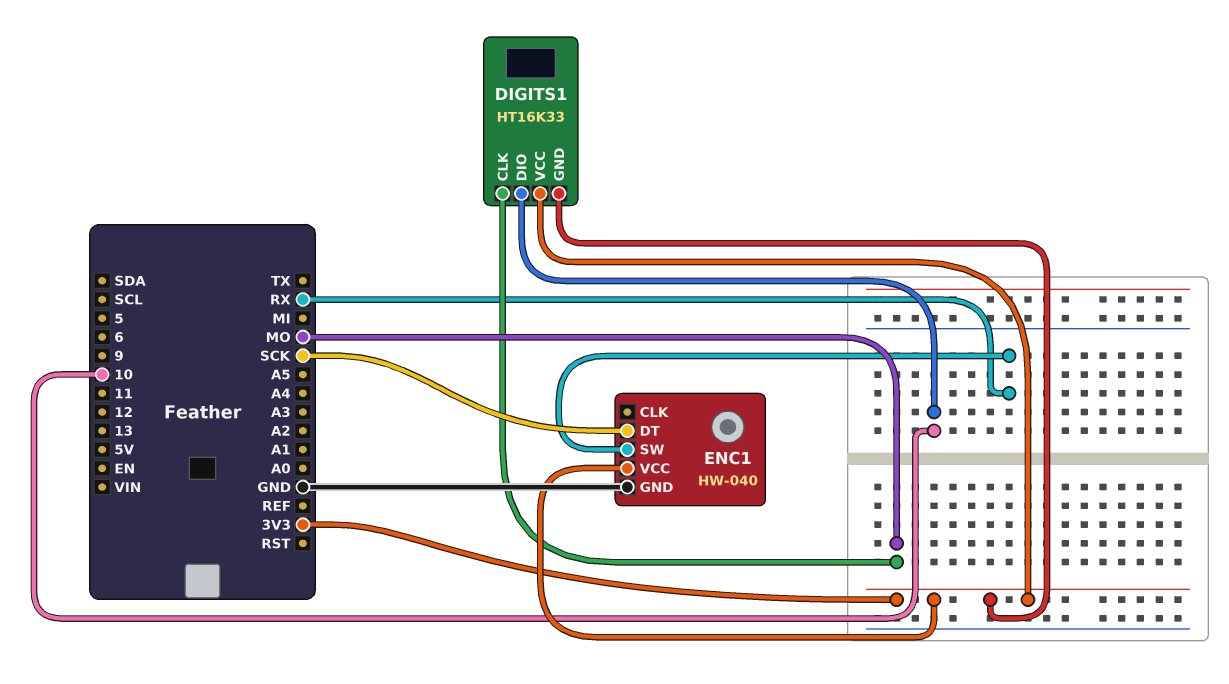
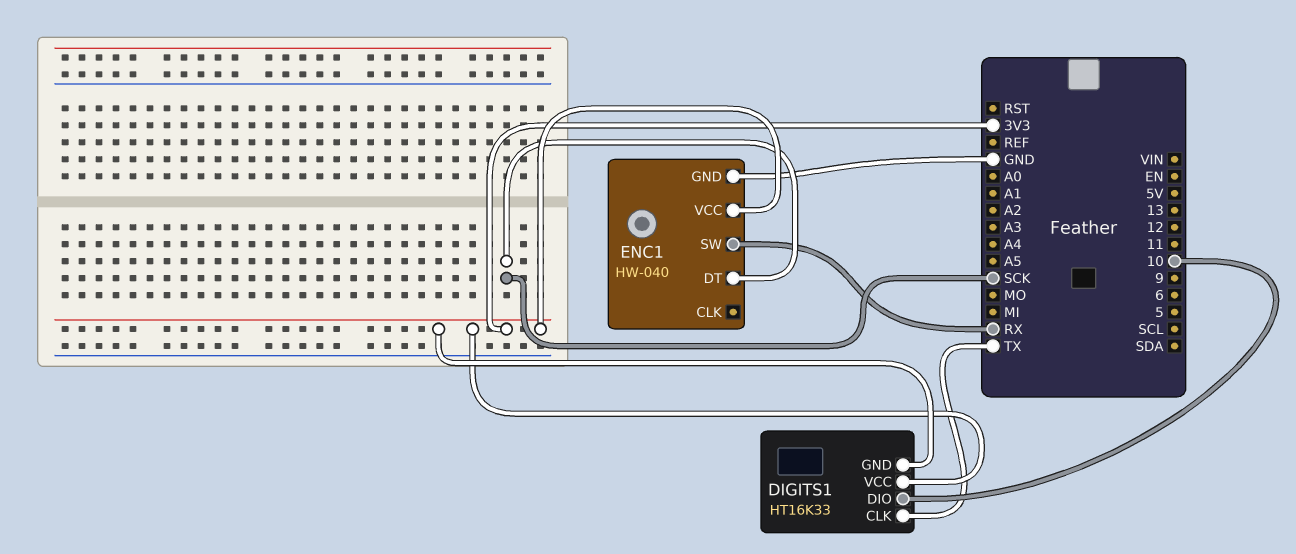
DIGITS1 pin CLK: MO -> TX

